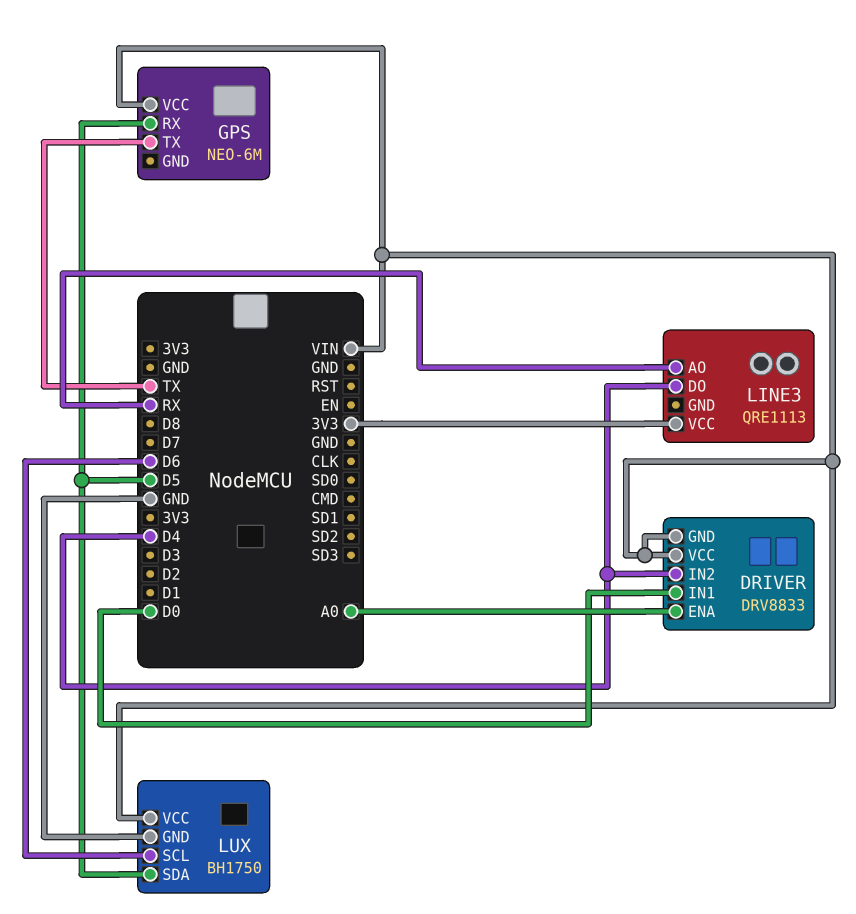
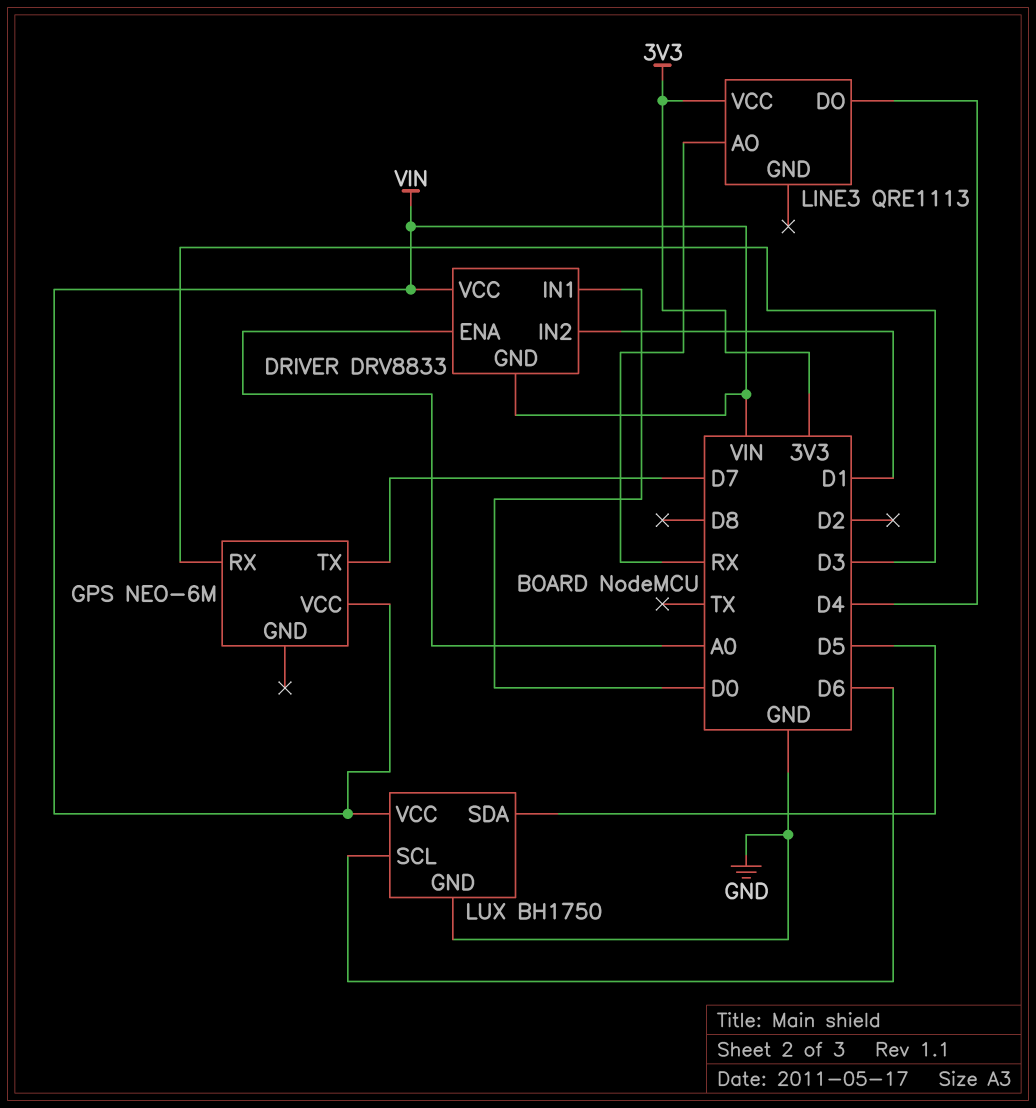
DRIVER pin IN2: D4 -> D1
GPS pin RX: D5 -> D3
GPS pin TX: TX -> D7

